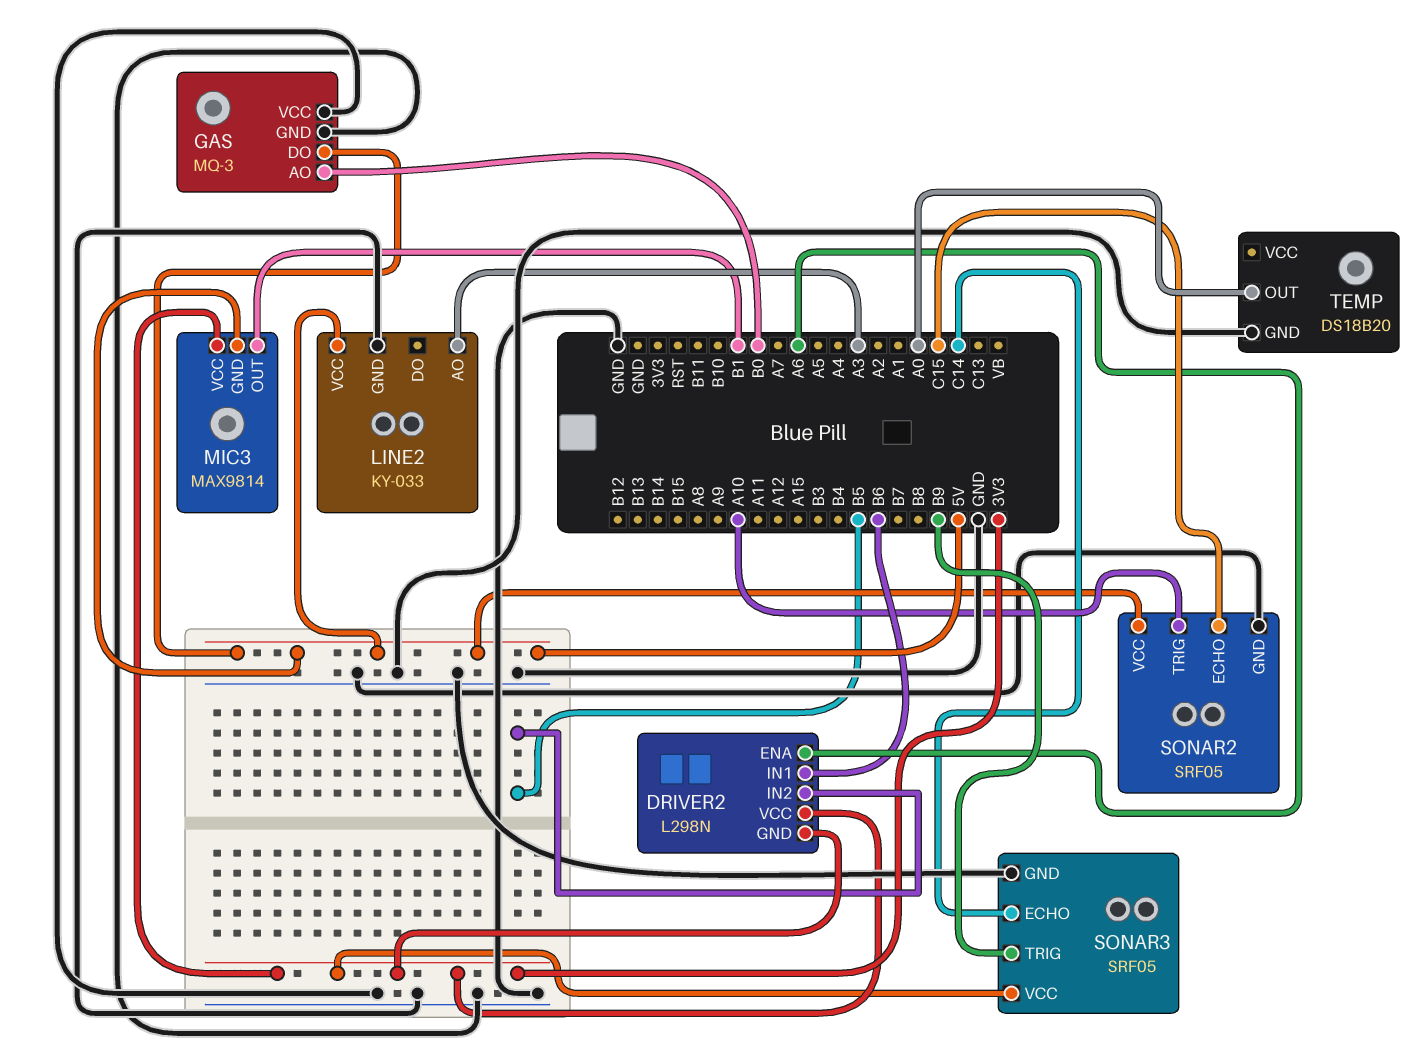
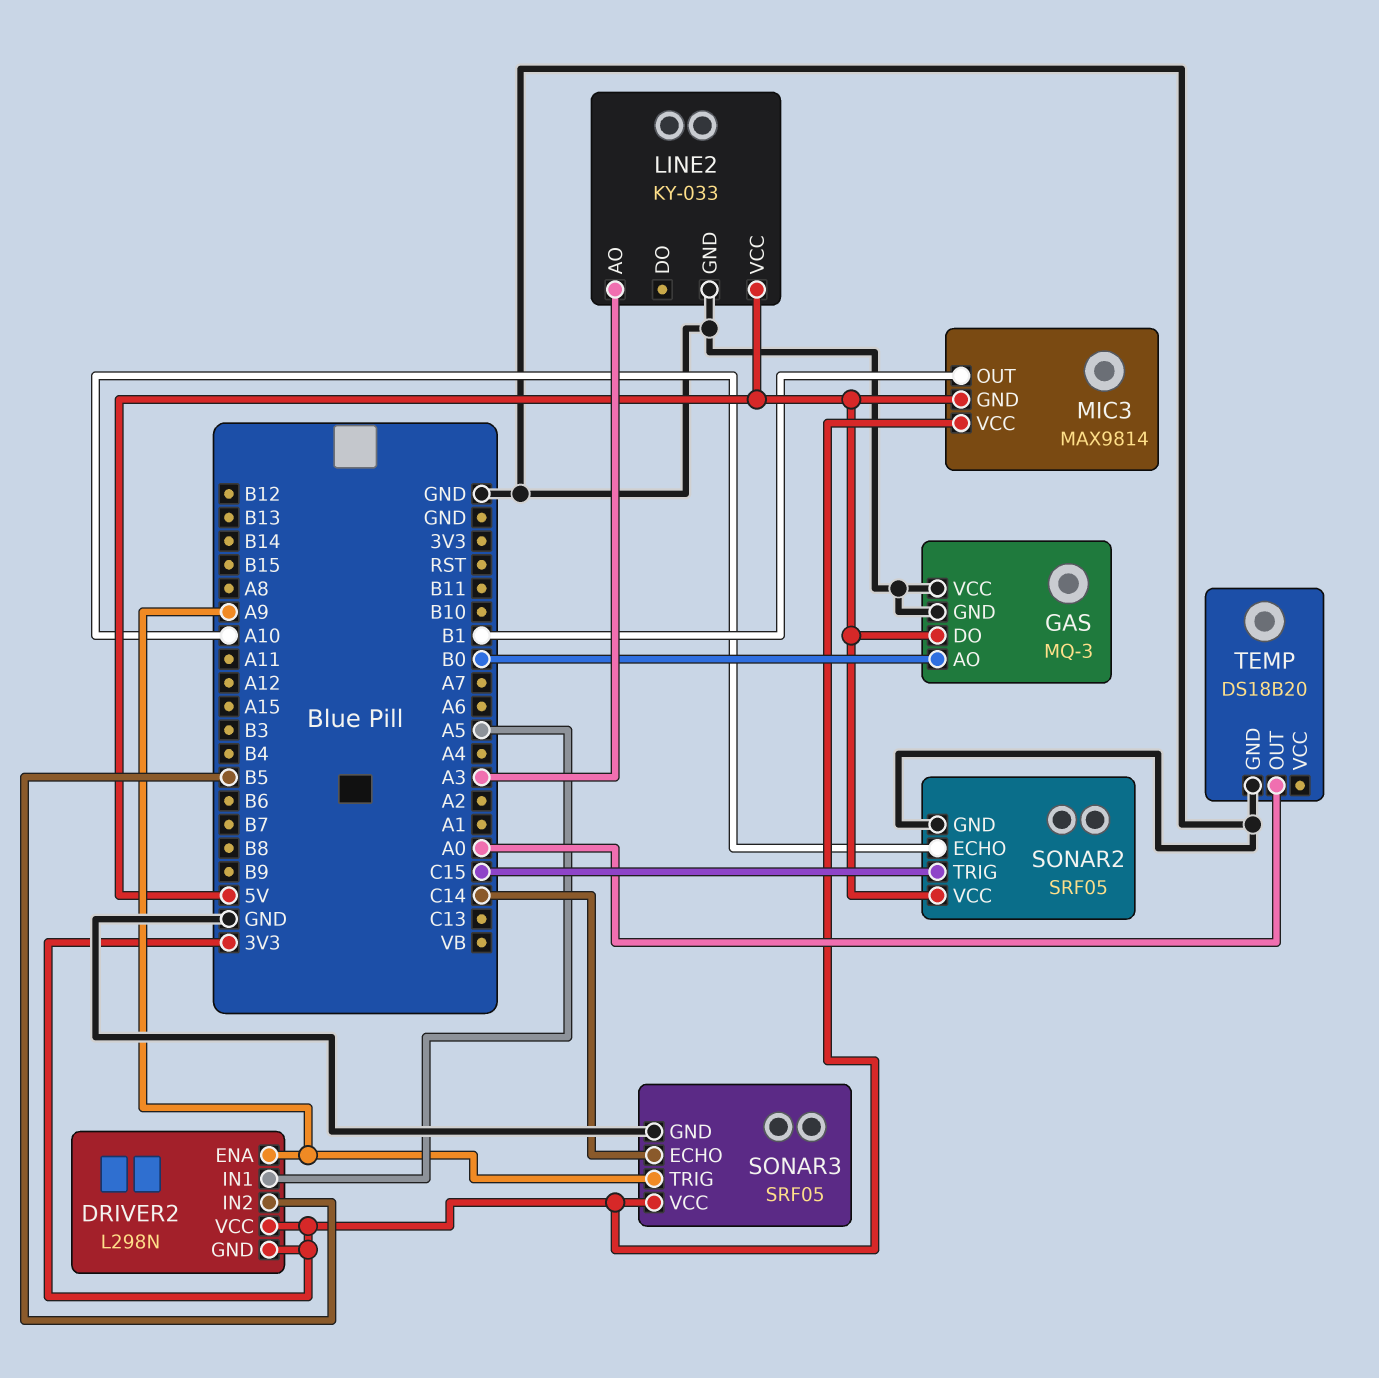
DRIVER2 pin ENA: A6 -> A9
DRIVER2 pin IN1: B6 -> A5
SONAR2 pin ECHO: C15 -> A10
SONAR2 pin TRIG: A10 -> C15
SONAR3 pin TRIG: B9 -> A9

